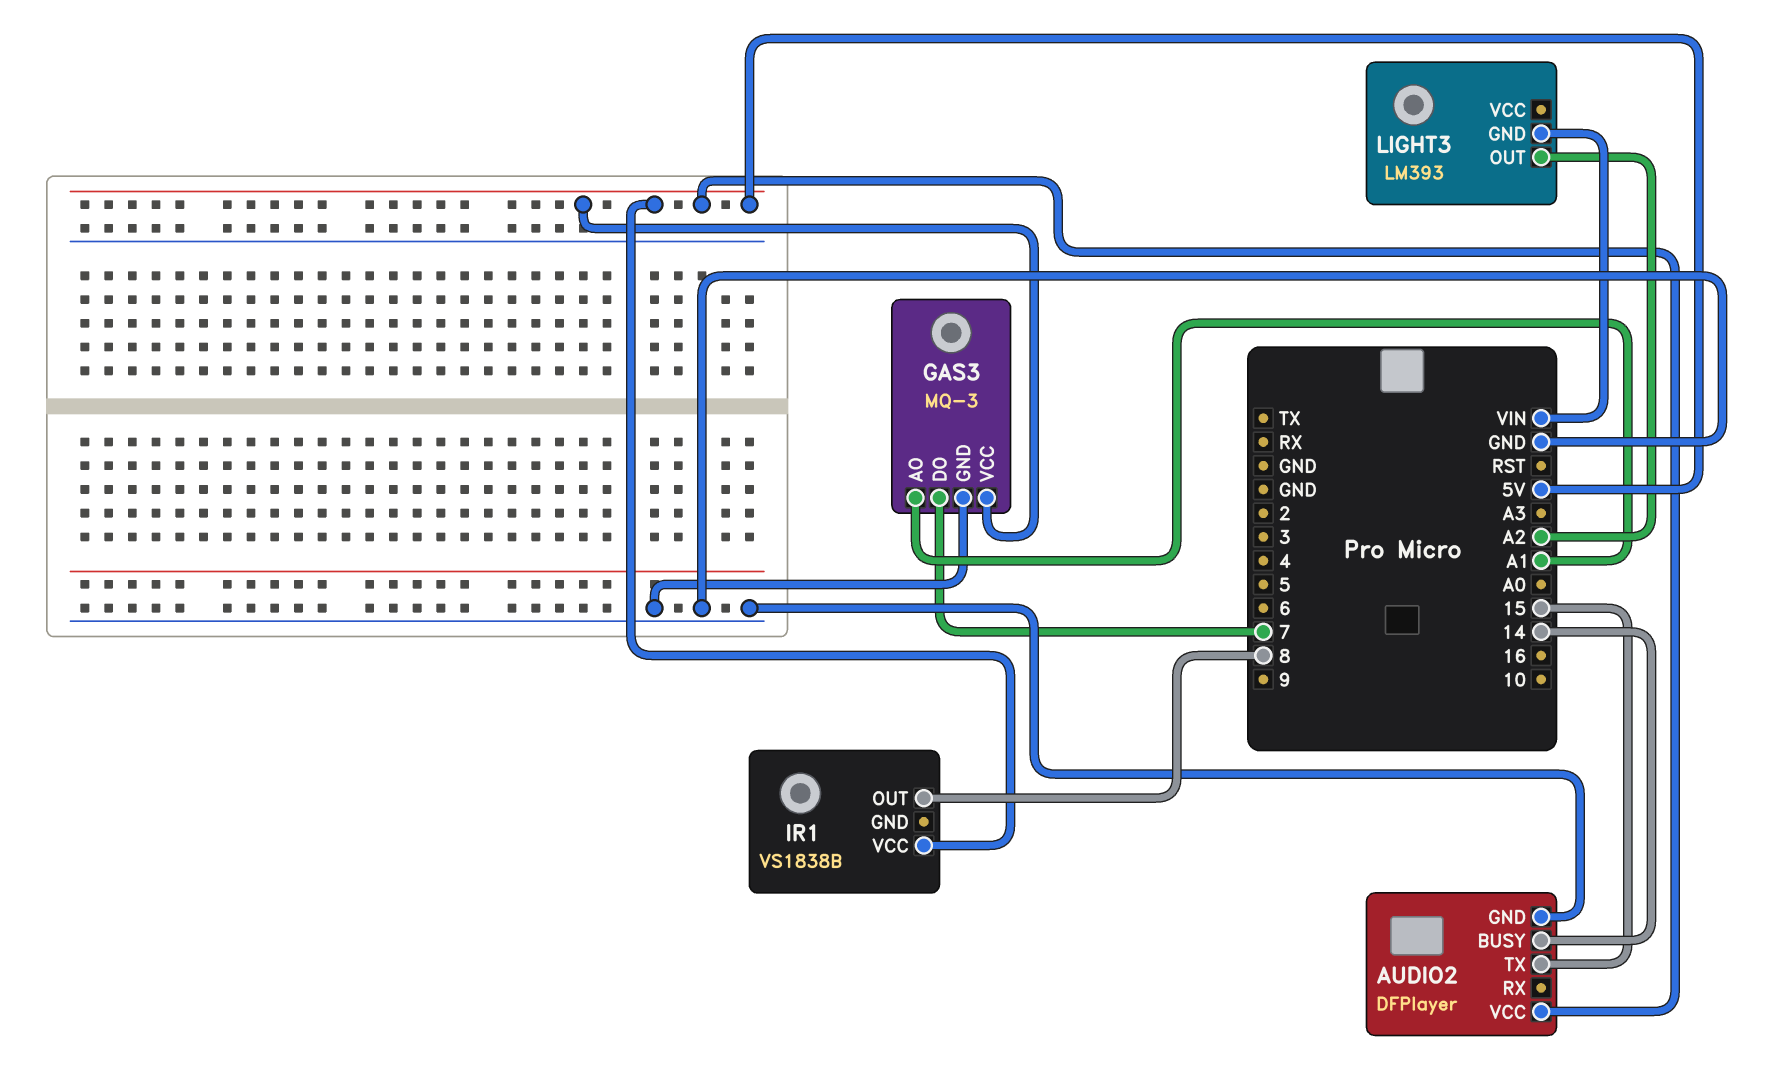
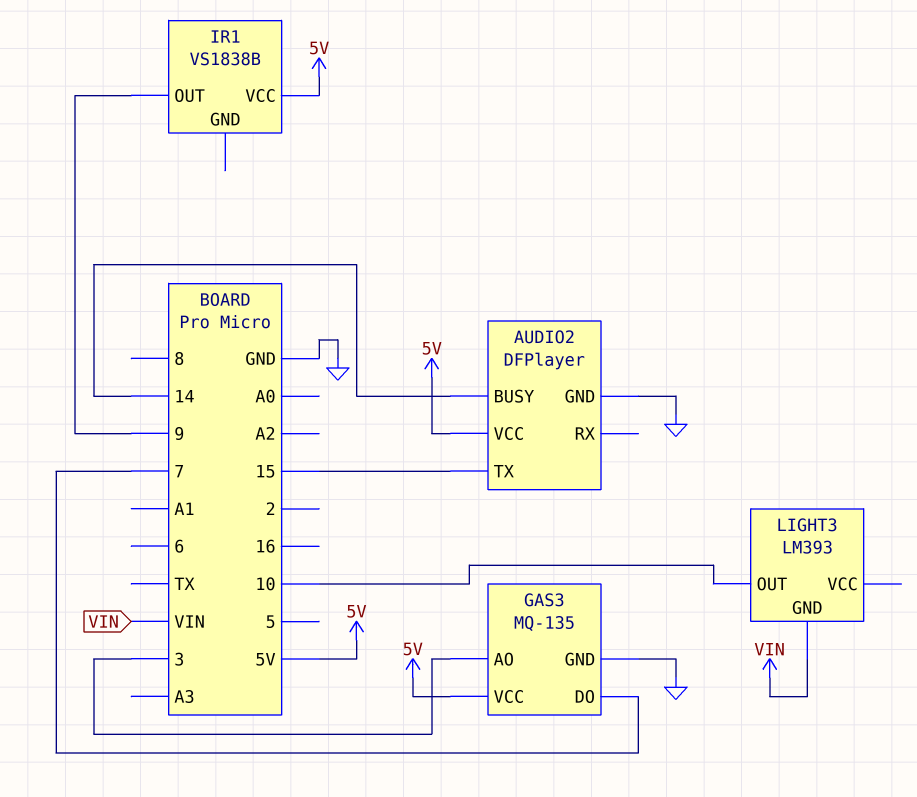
GAS3: MQ-3 -> MQ-135
GAS3 pin AO: A1 -> 3
IR1 pin OUT: 8 -> 9
LIGHT3 pin OUT: A2 -> 10

